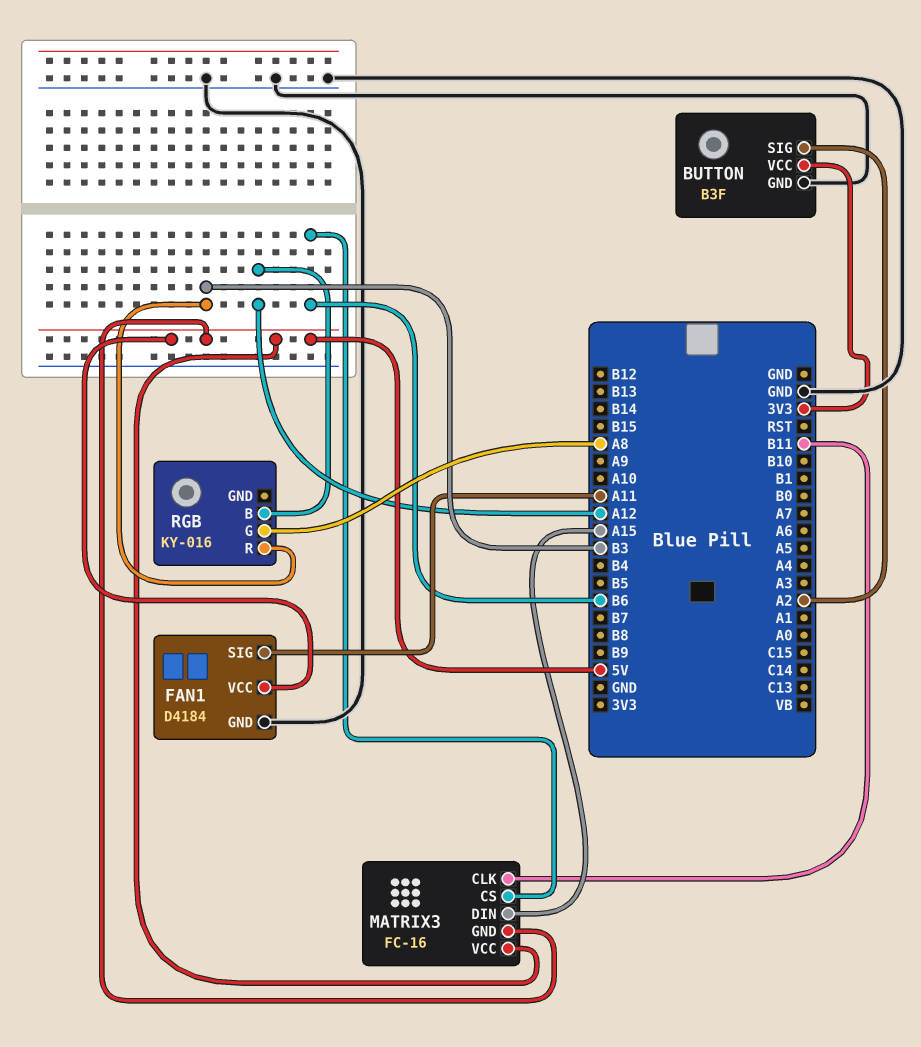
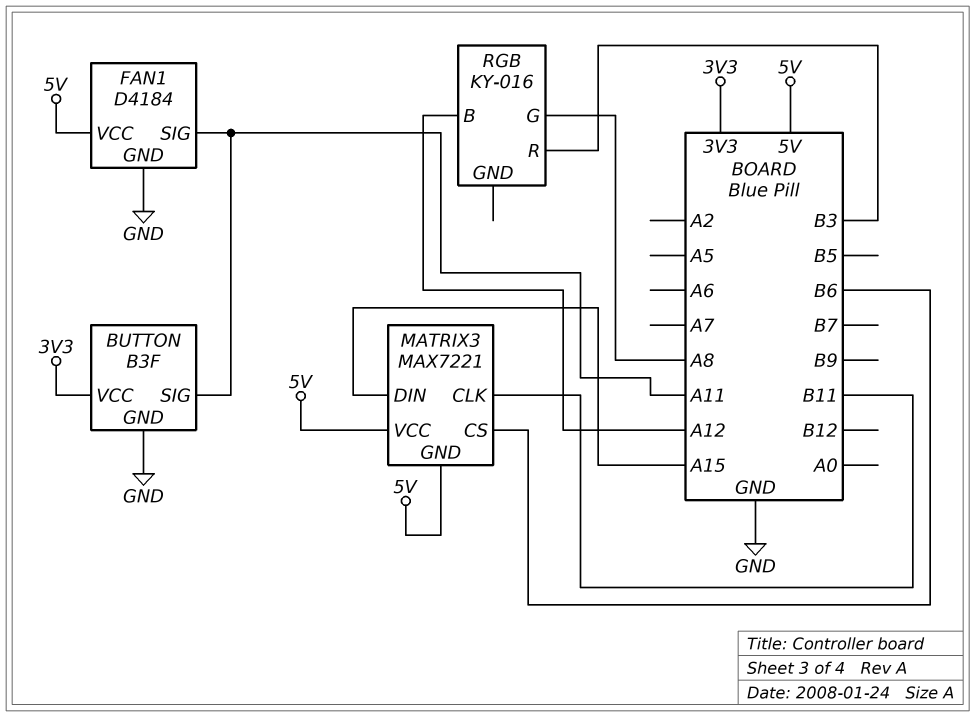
BUTTON pin SIG: A2 -> A11
MATRIX3: FC-16 -> MAX7221

